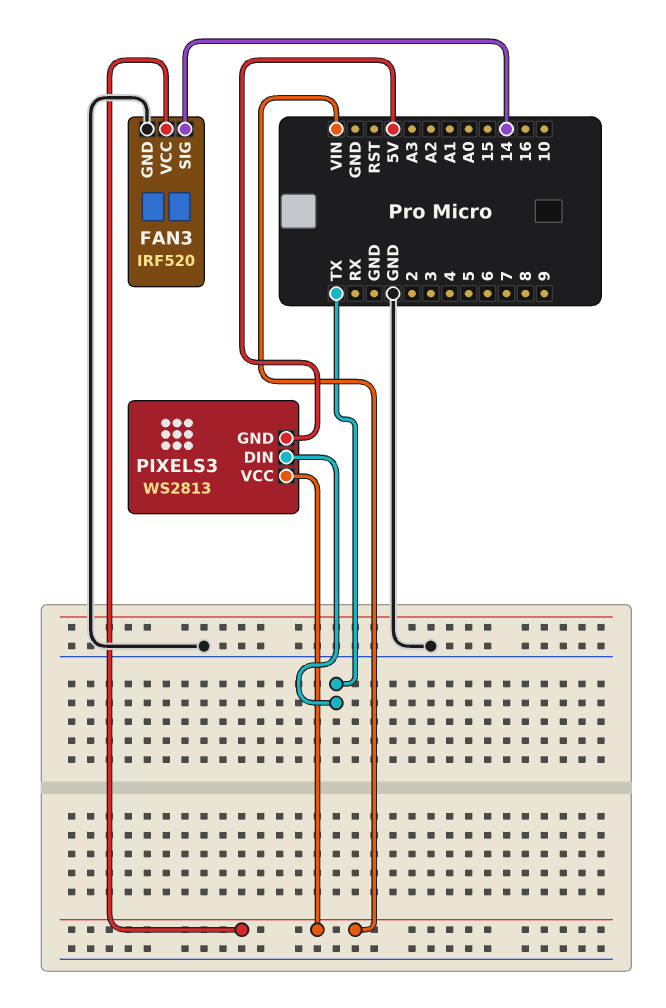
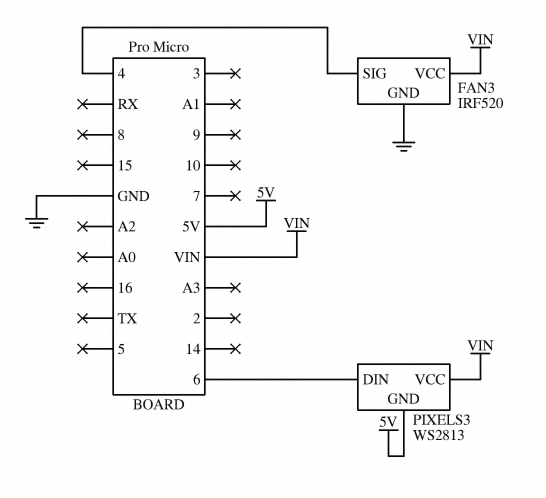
FAN3 pin SIG: 14 -> 4
PIXELS3 pin DIN: TX -> 6

